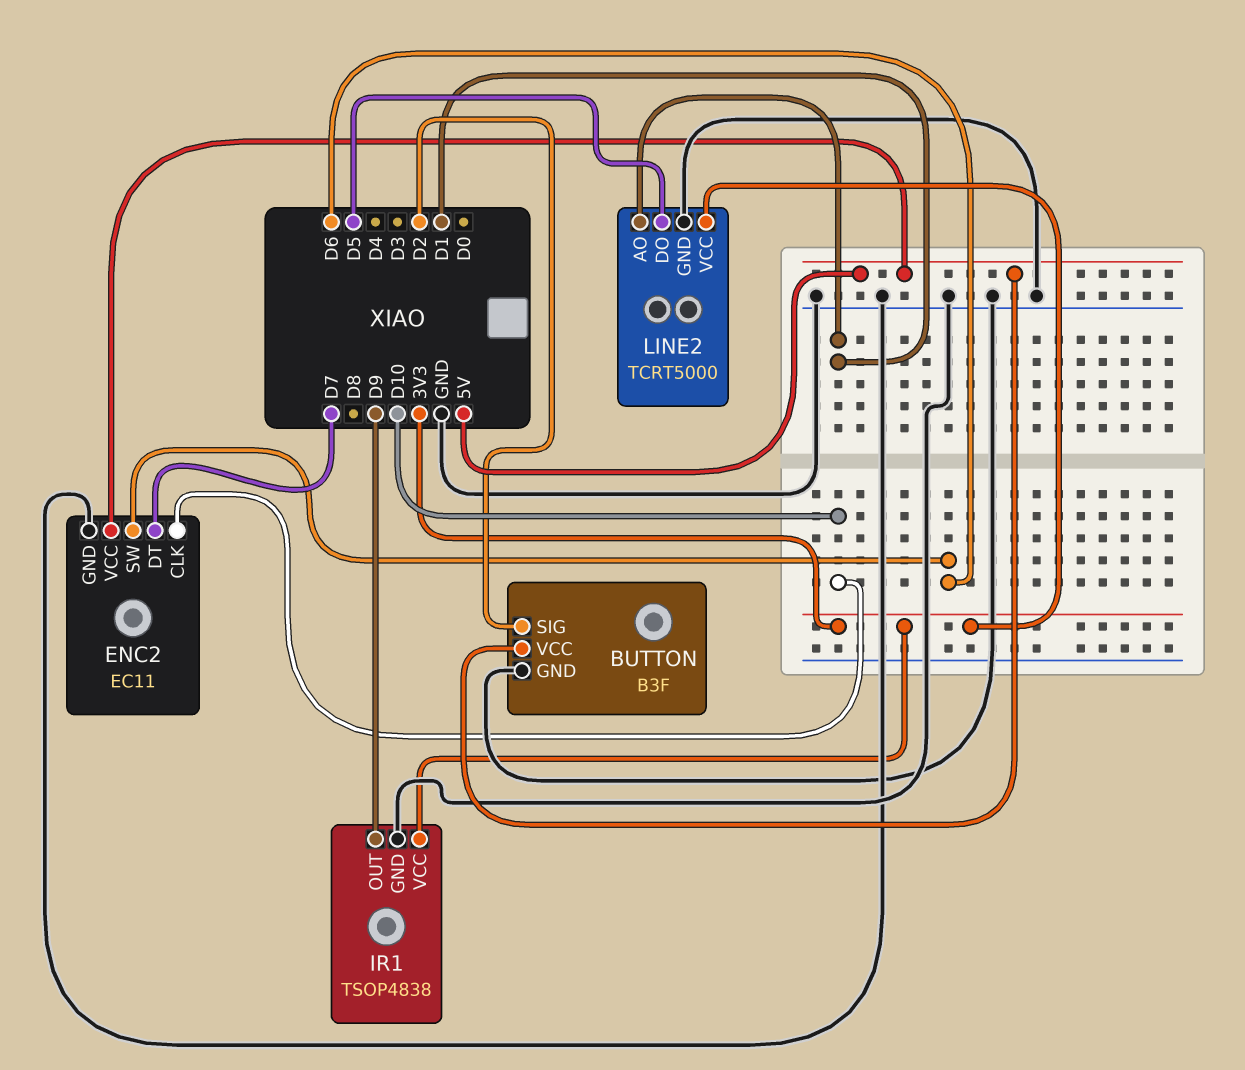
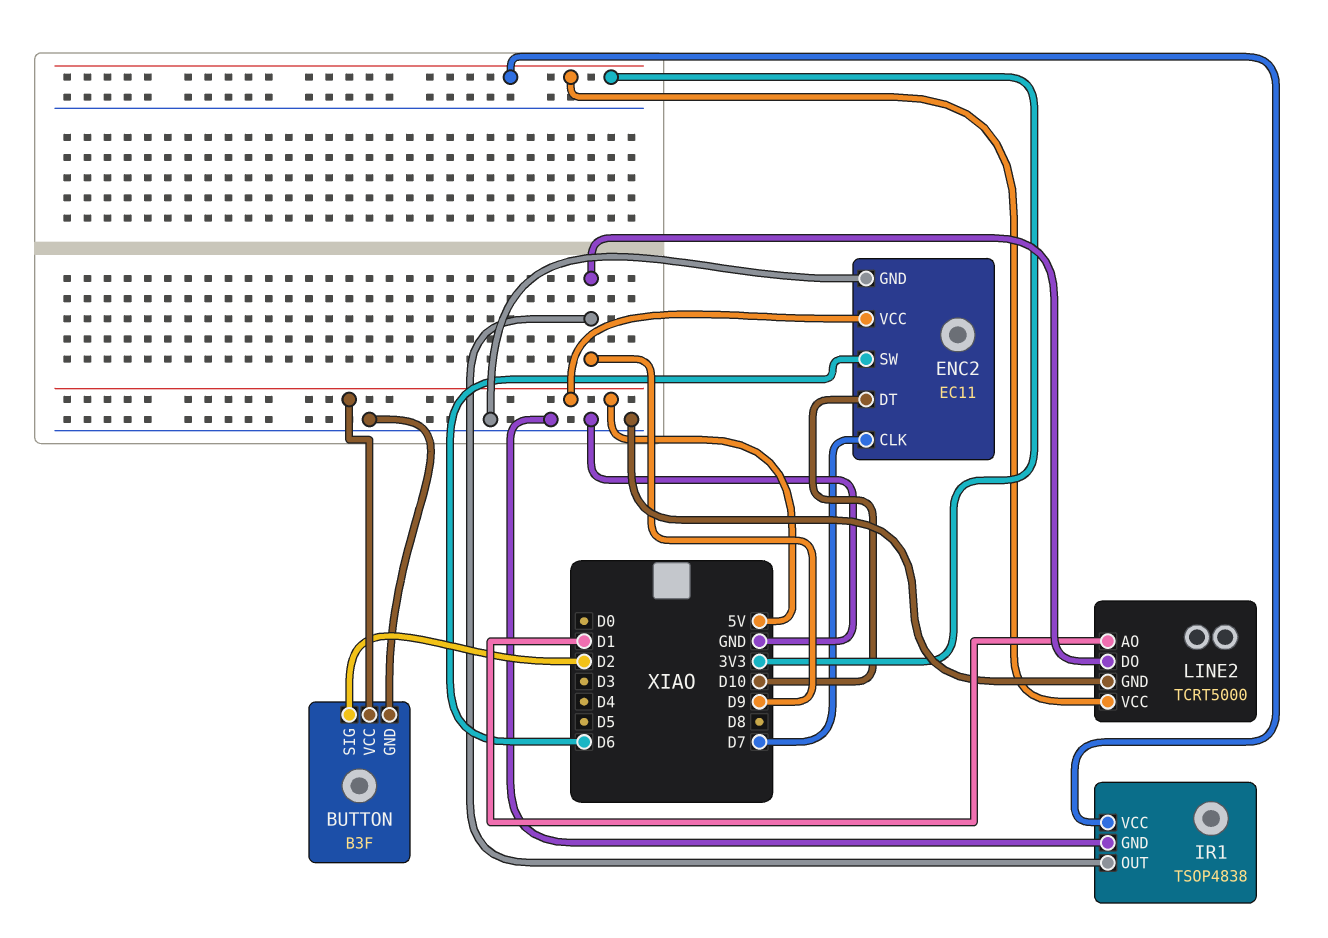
ENC2 pin CLK: D10 -> D7
ENC2 pin DT: D7 -> D10
LINE2 pin DO: D5 -> D9

